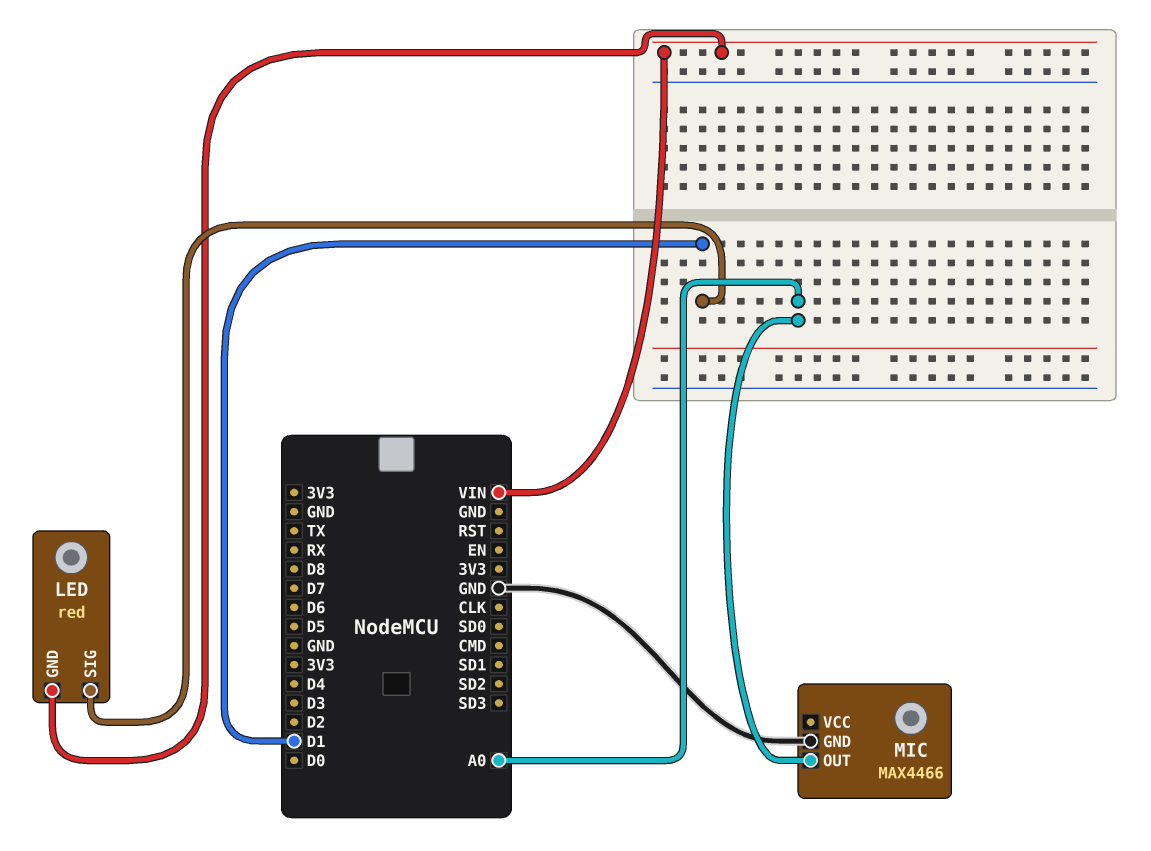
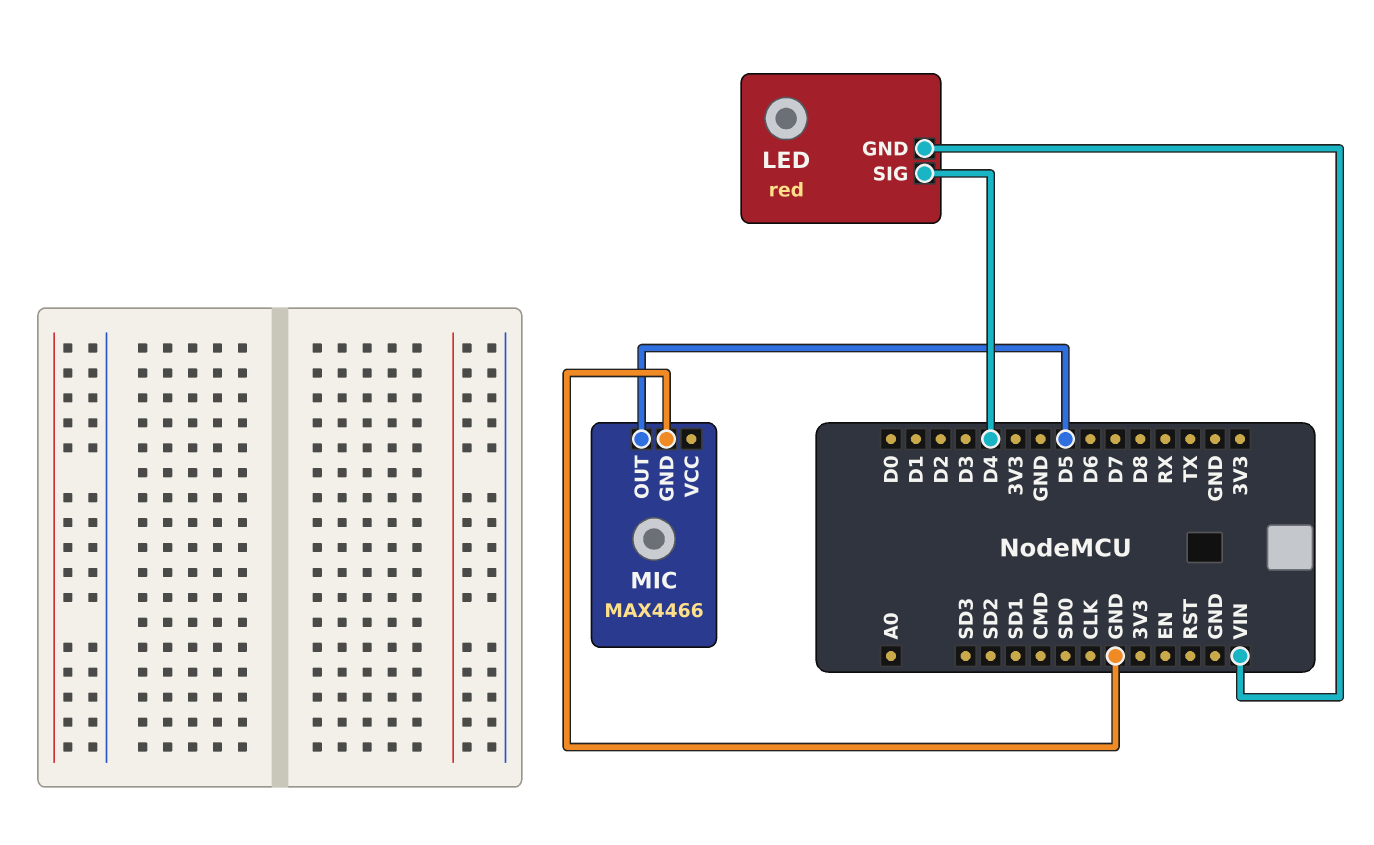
LED pin SIG: D1 -> D4
MIC pin OUT: A0 -> D5

